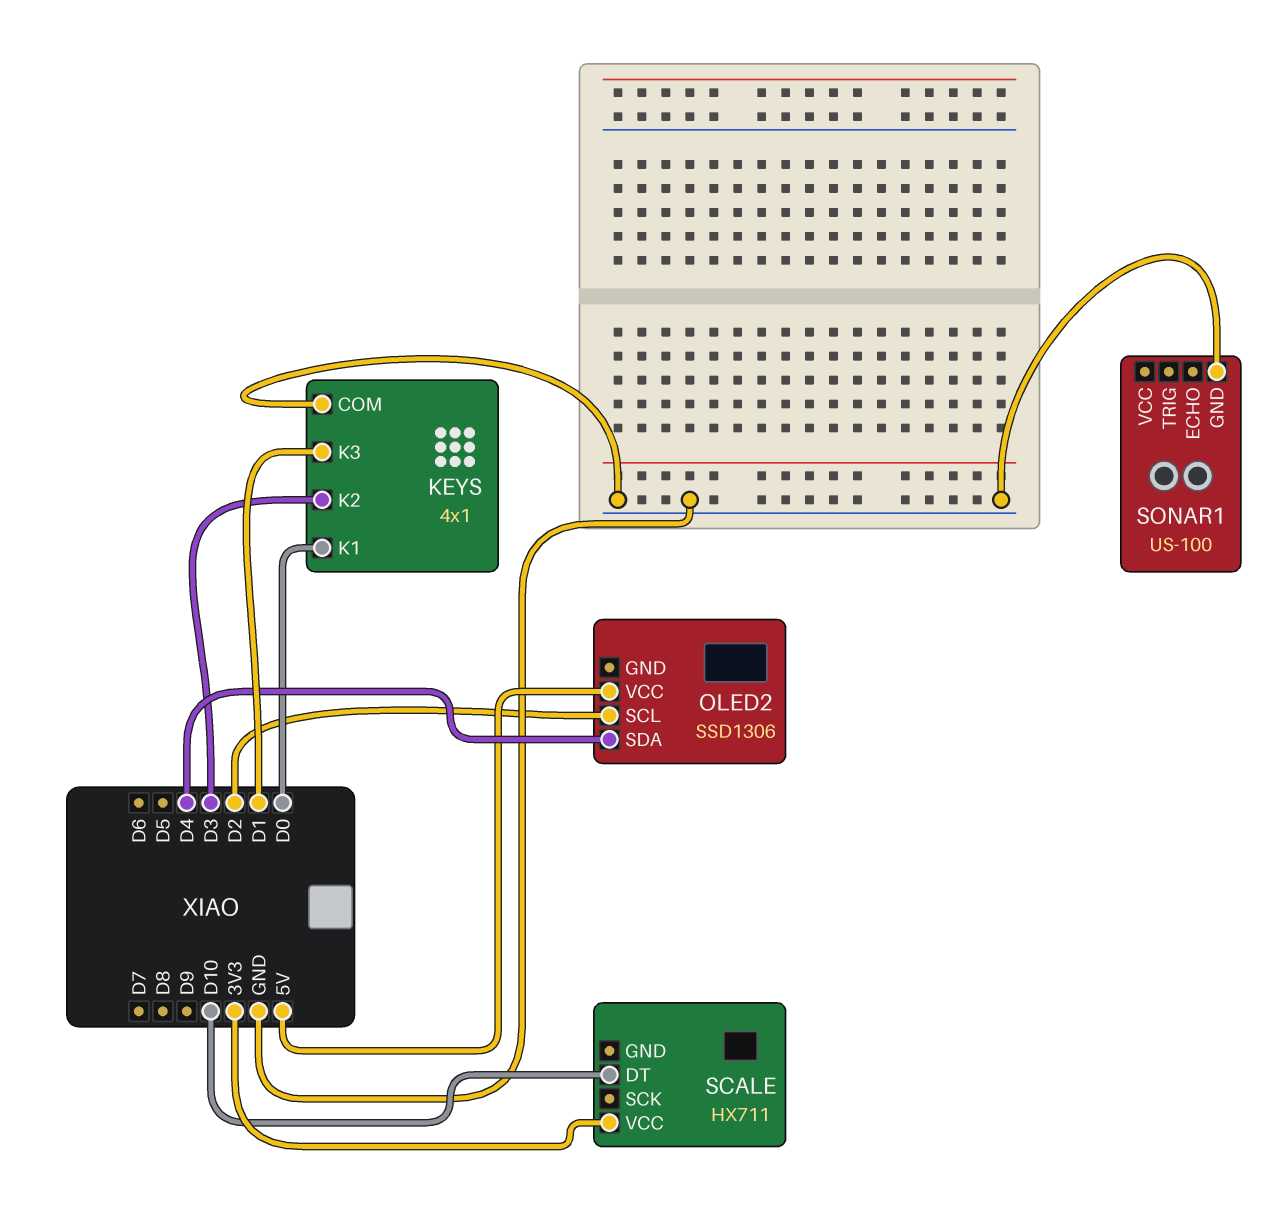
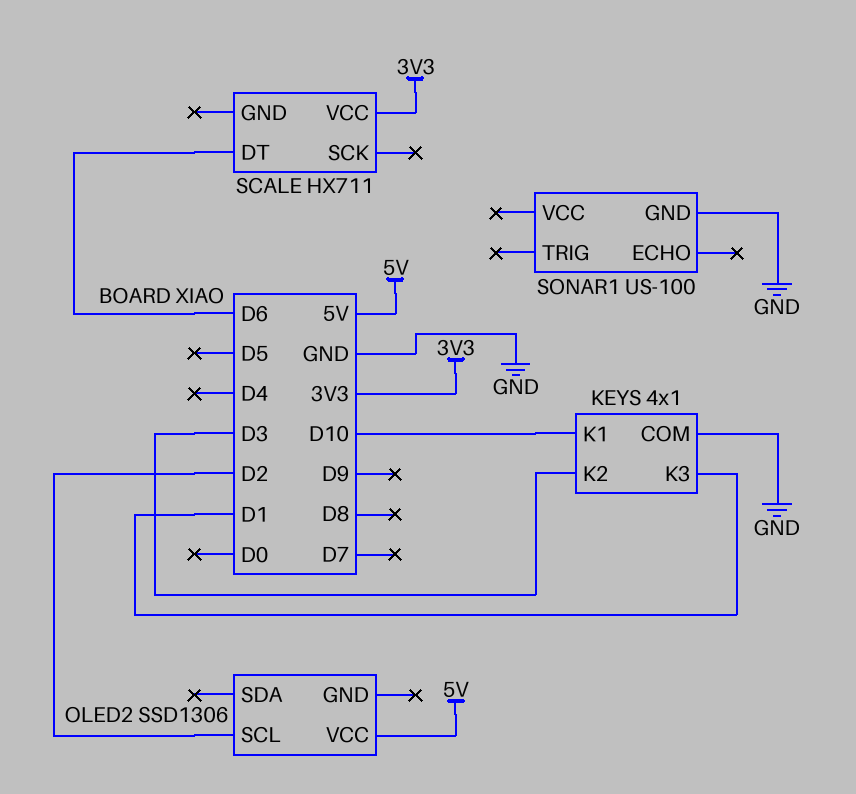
KEYS pin K1: D0 -> D10
OLED2 pin SDA: D4 -> none
SCALE pin DT: D10 -> D6

